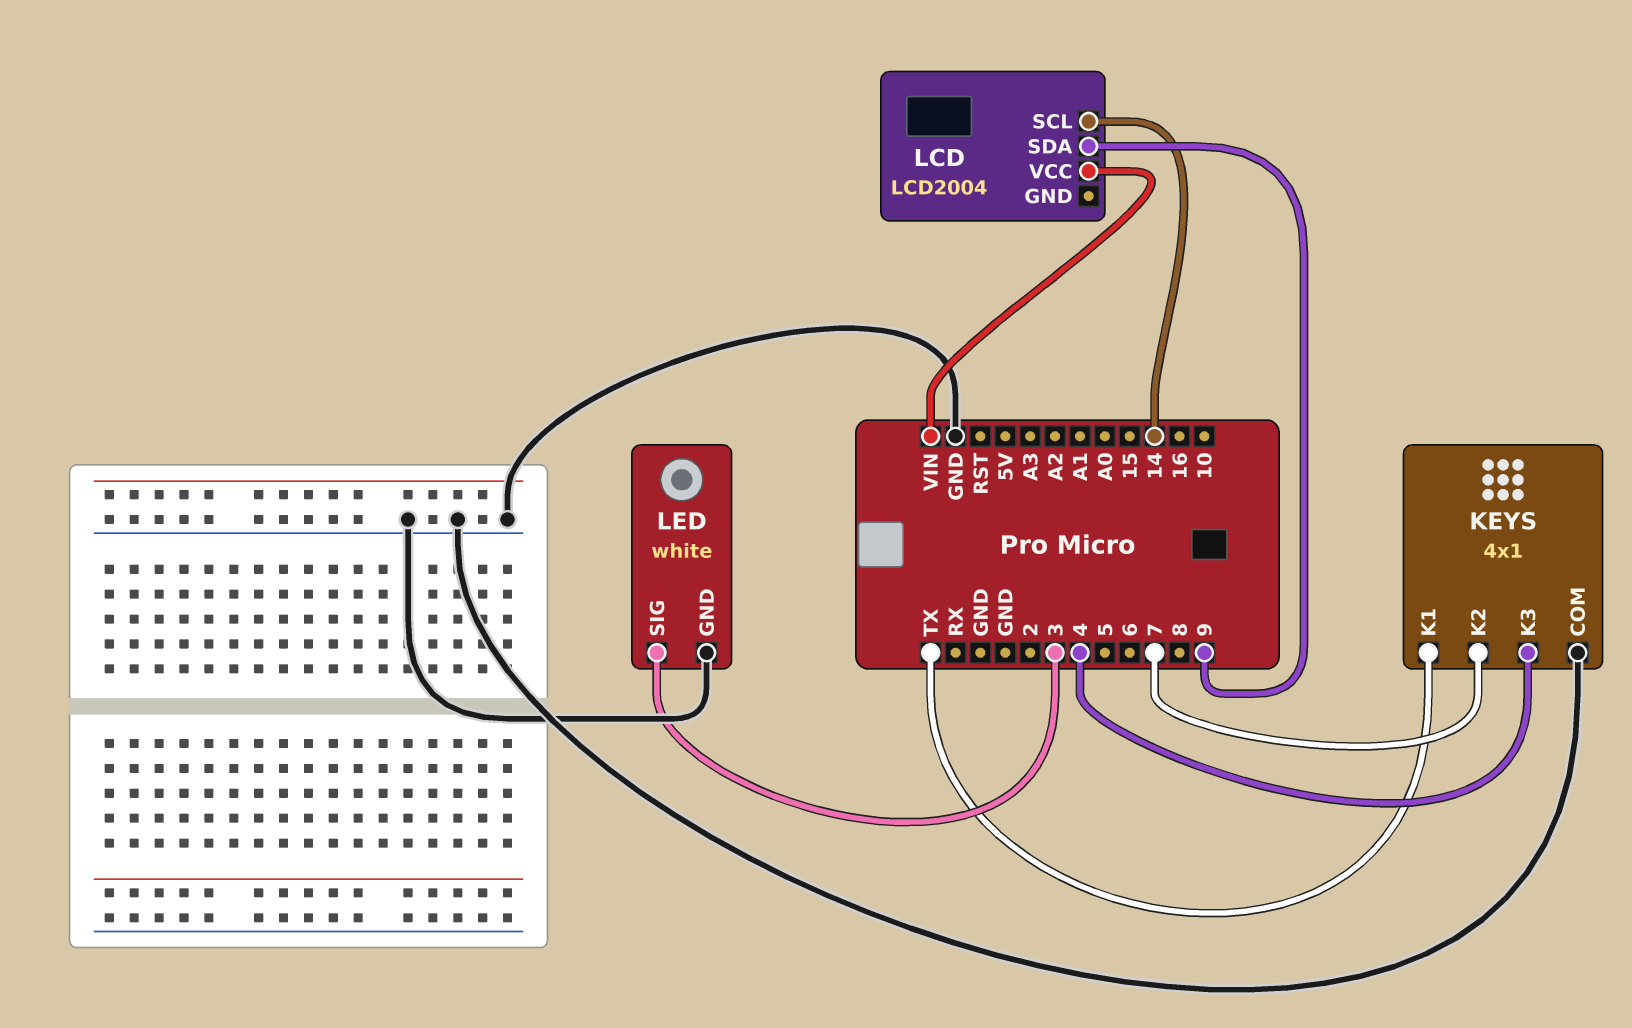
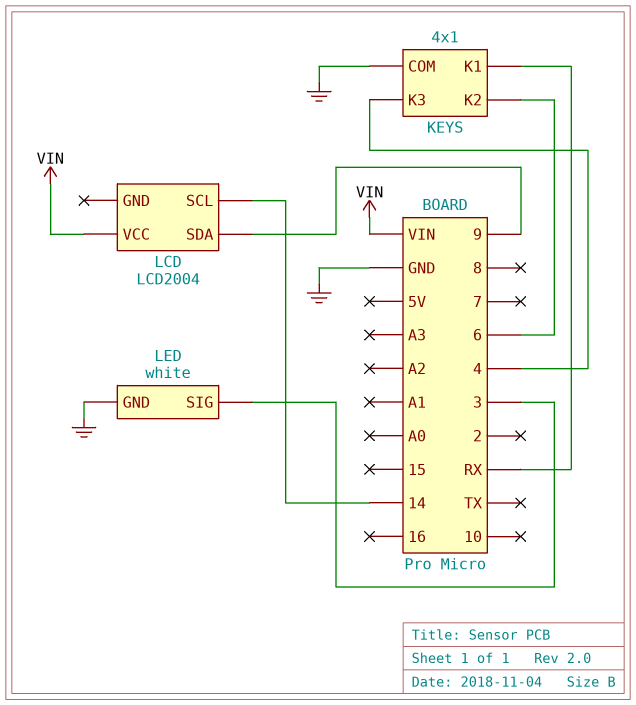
KEYS pin K1: TX -> RX
KEYS pin K2: 7 -> 6

